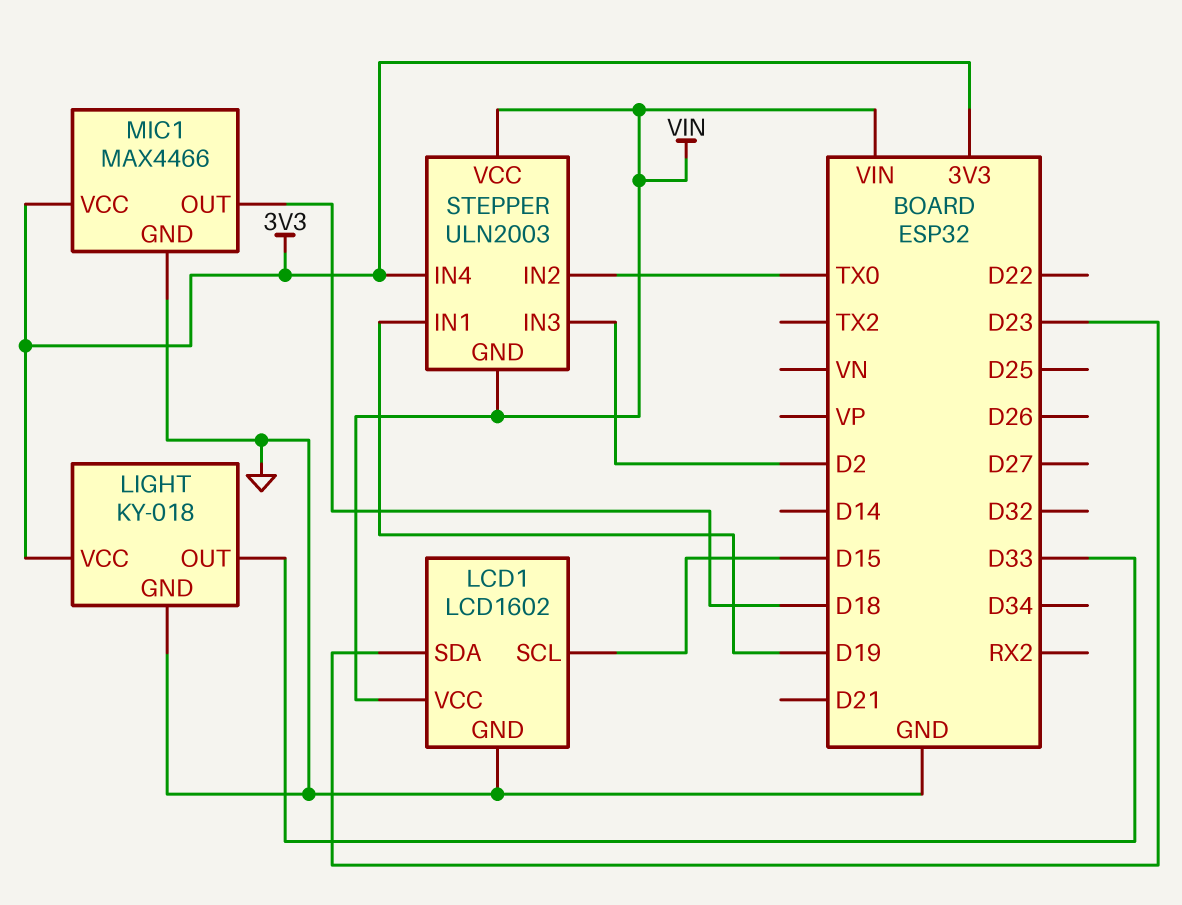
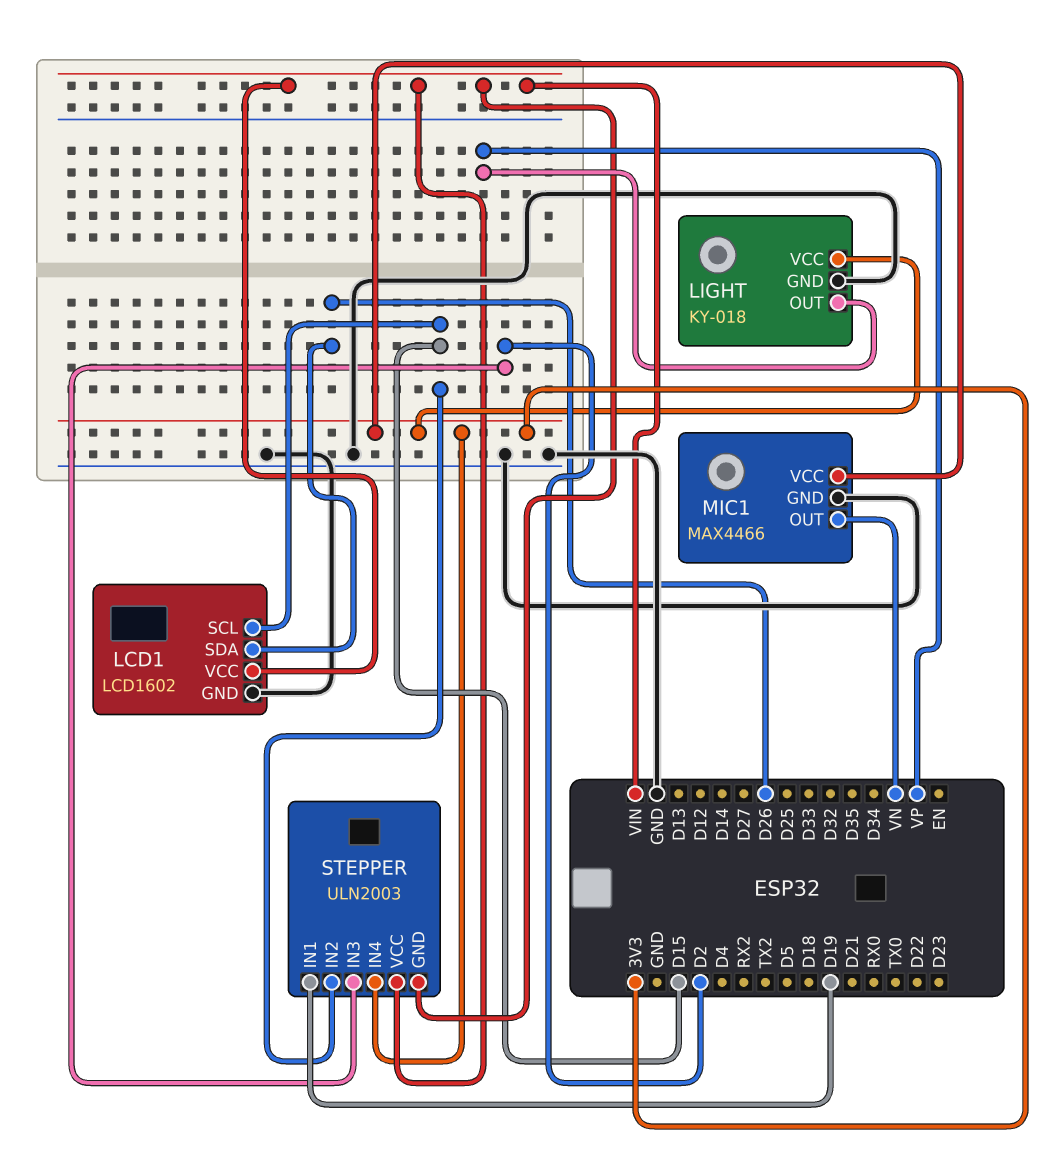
LCD1 pin SDA: D23 -> D26
LIGHT pin OUT: D33 -> VP
MIC1 pin OUT: D18 -> VN
STEPPER pin IN2: TX0 -> D15

